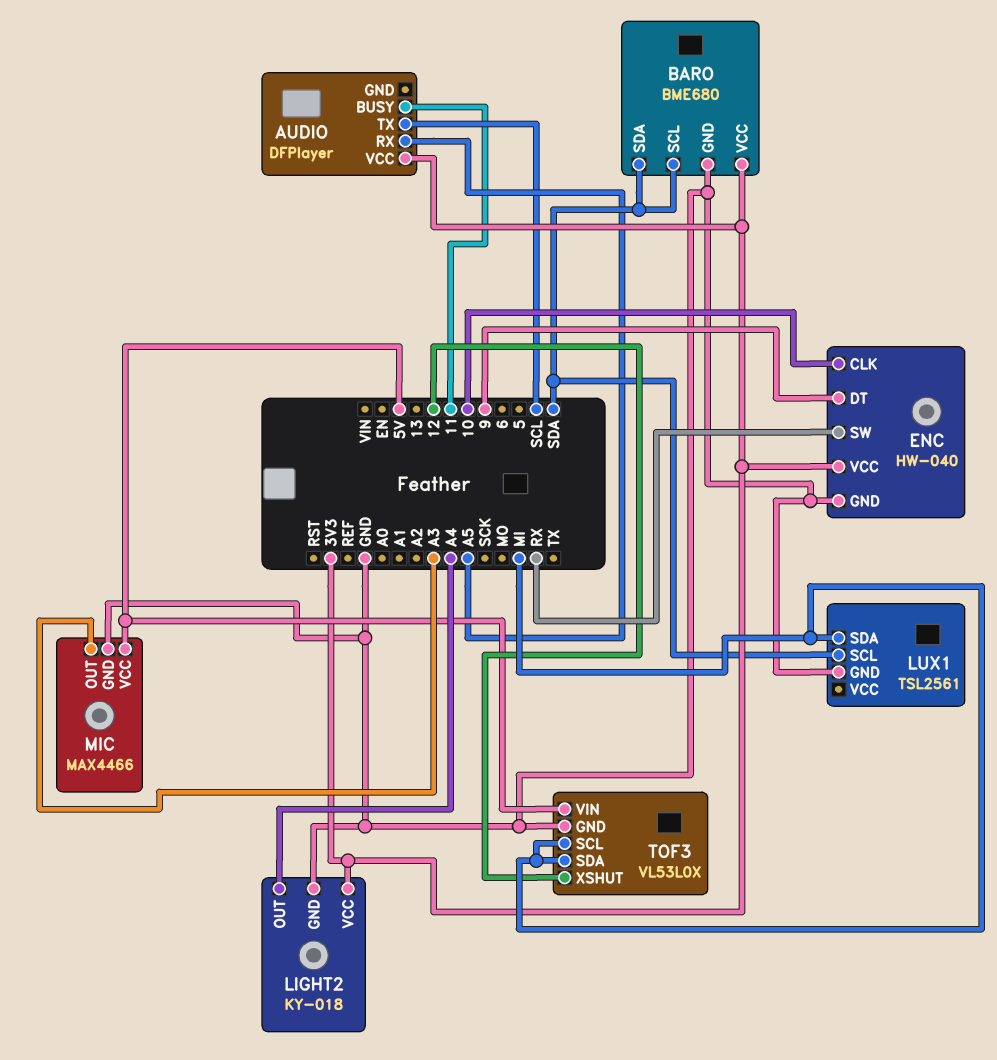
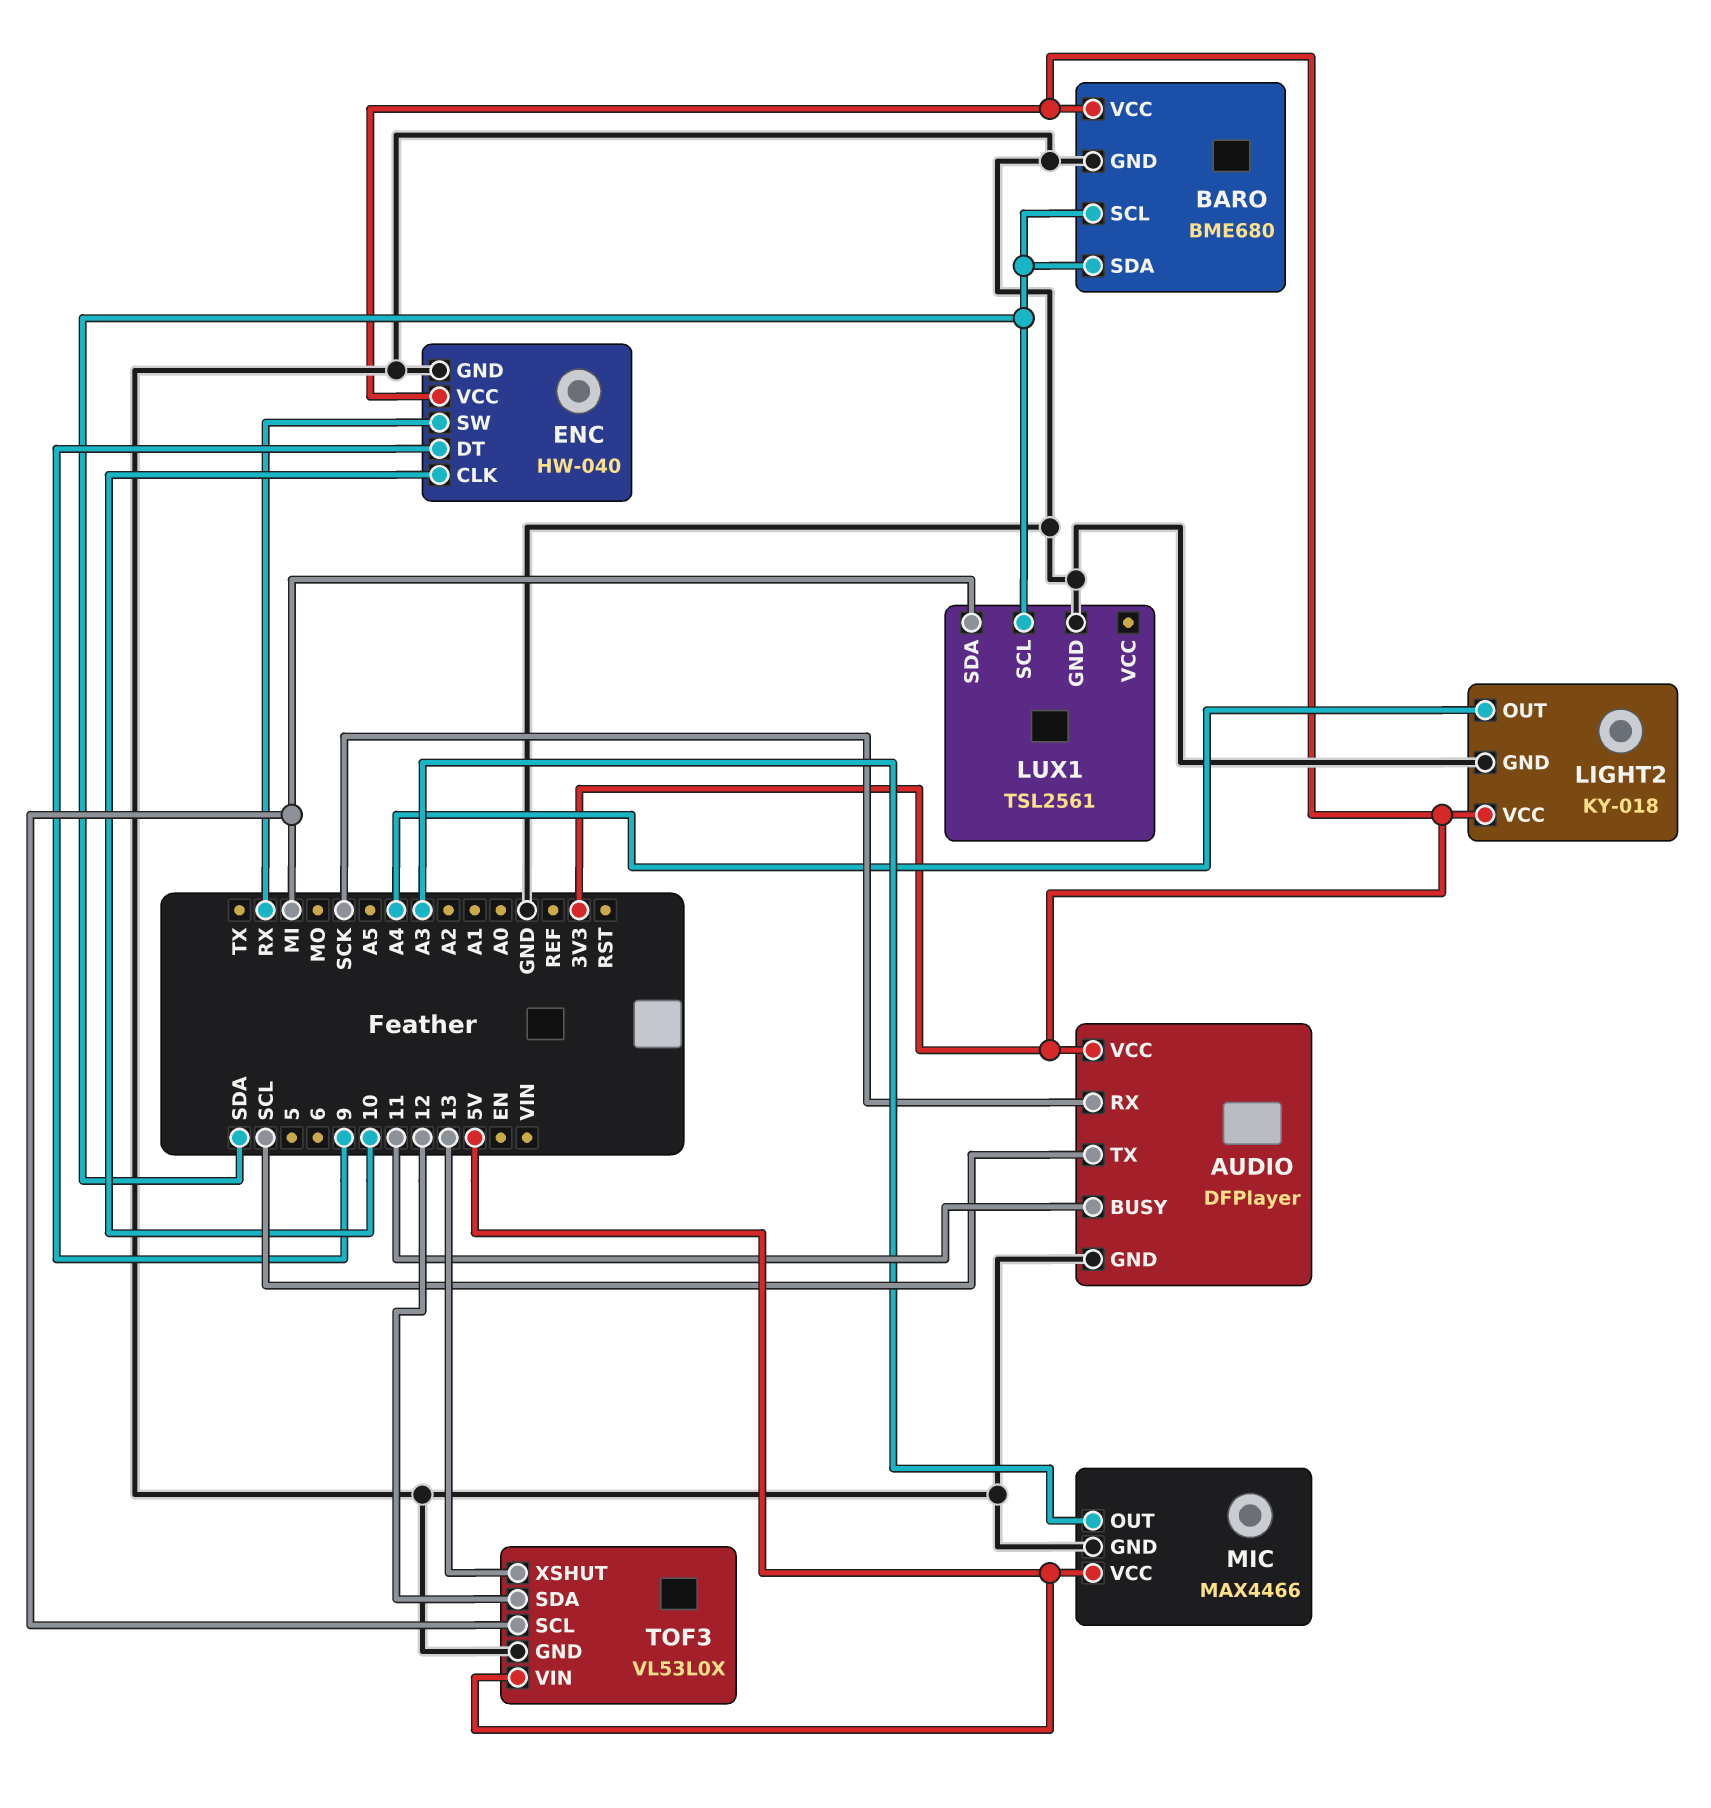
AUDIO pin GND: none -> GND
AUDIO pin RX: A5 -> SCK
TOF3 pin SDA: MI -> 12
TOF3 pin XSHUT: 12 -> 13

